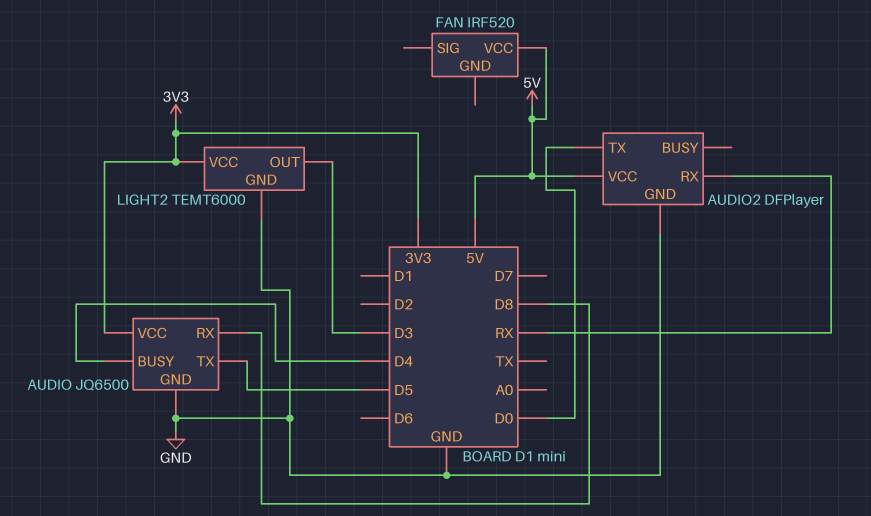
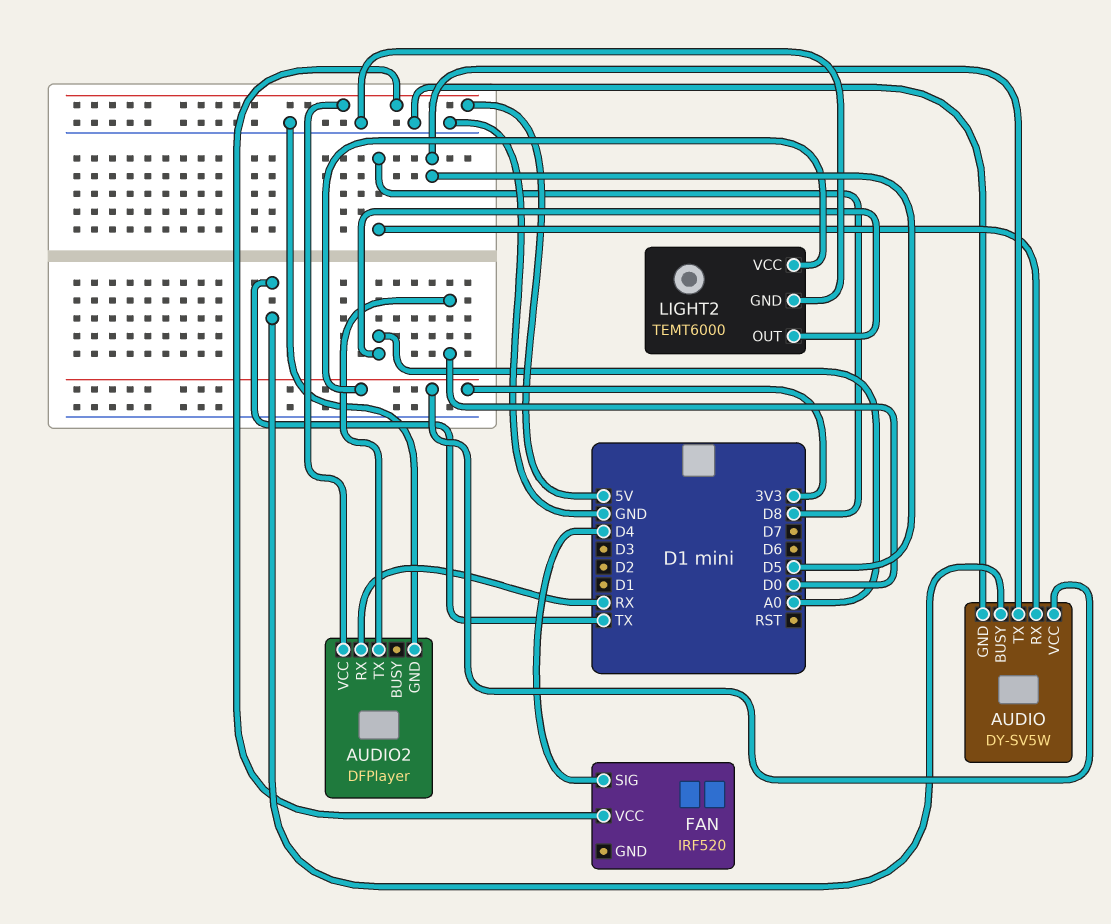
AUDIO: JQ6500 -> DY-SV5W
AUDIO pin BUSY: D4 -> TX
FAN pin SIG: none -> D4
LIGHT2 pin OUT: D3 -> A0

